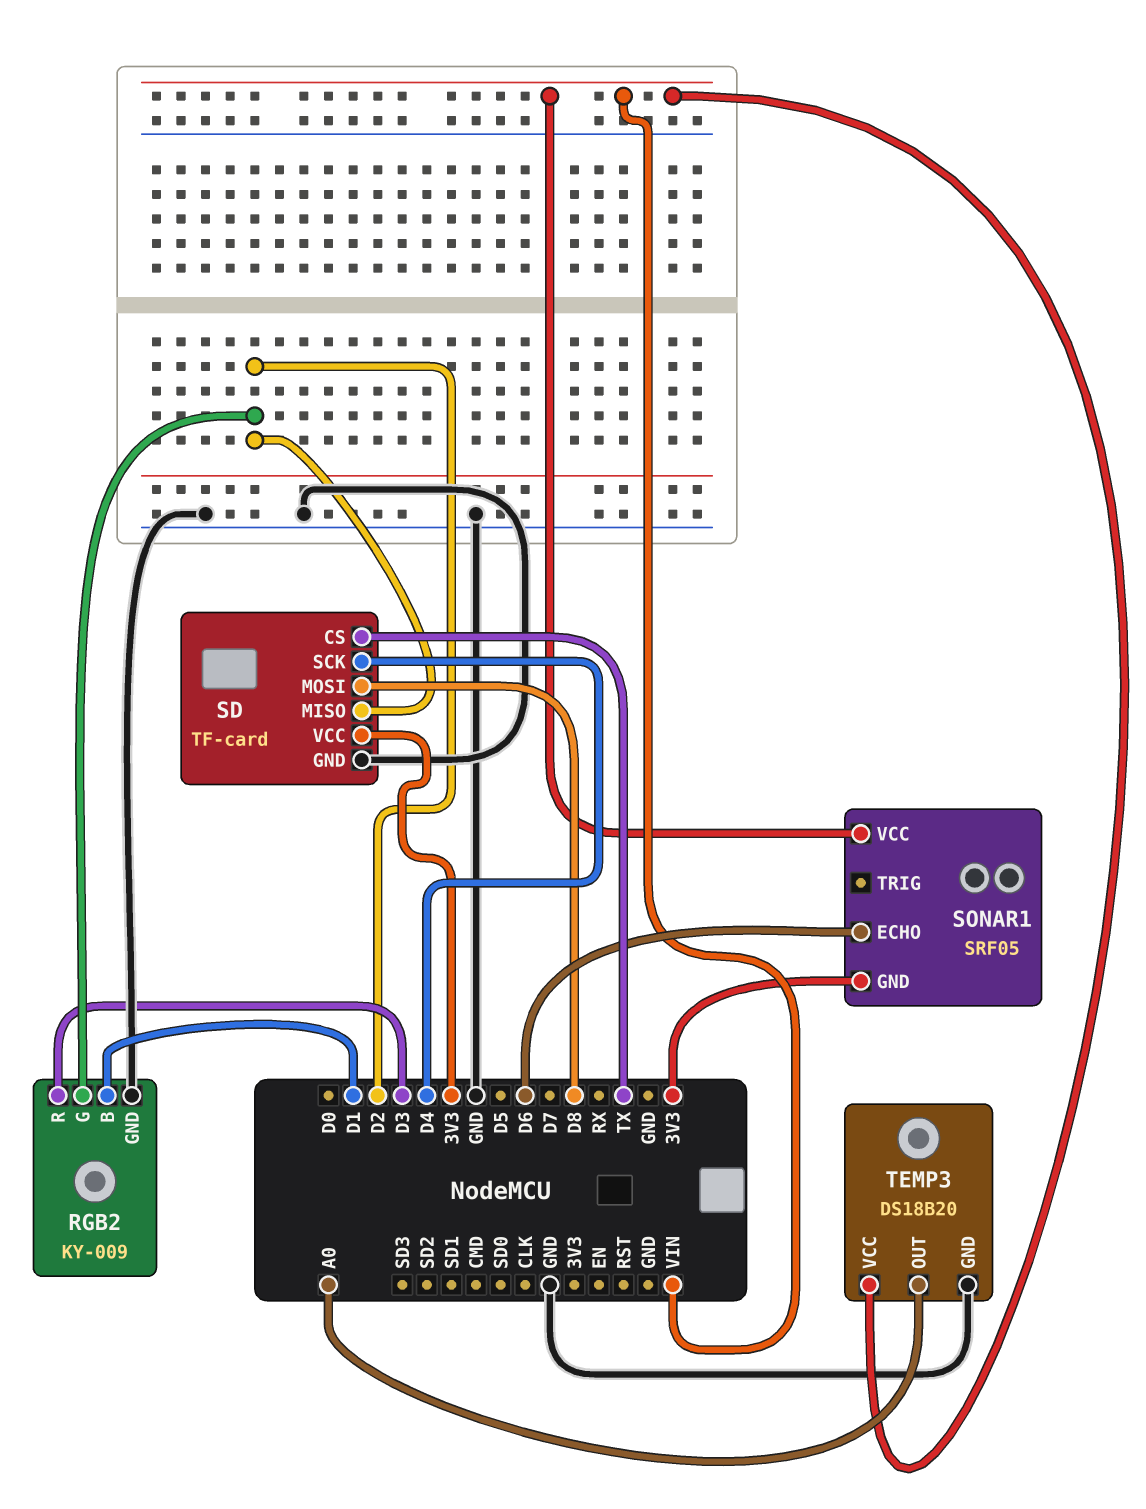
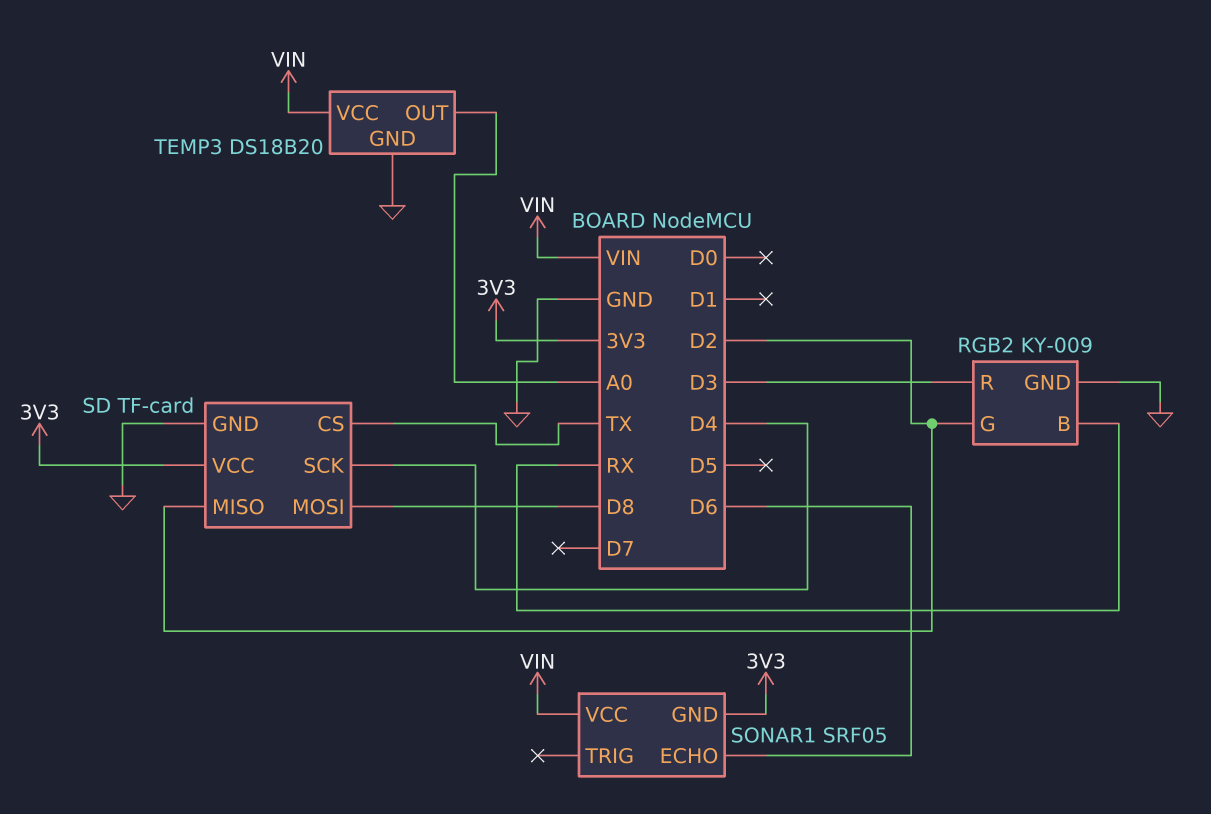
RGB2 pin B: D1 -> RX

